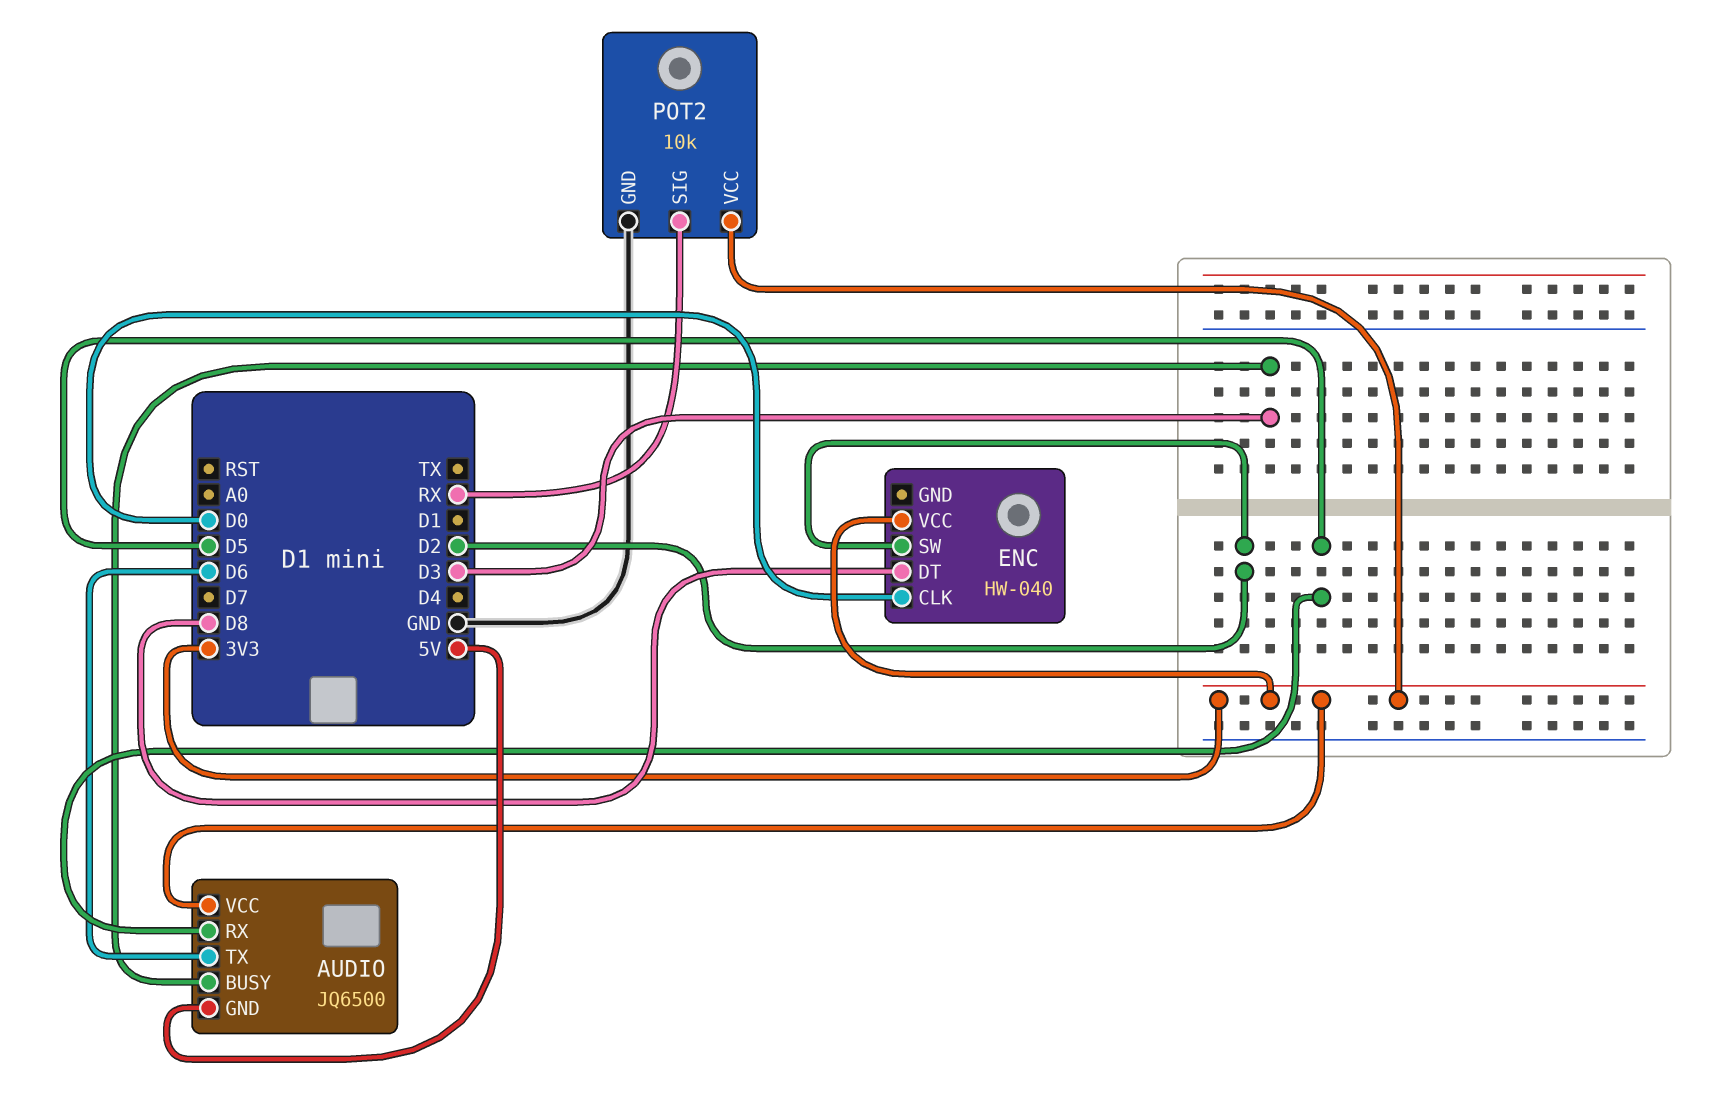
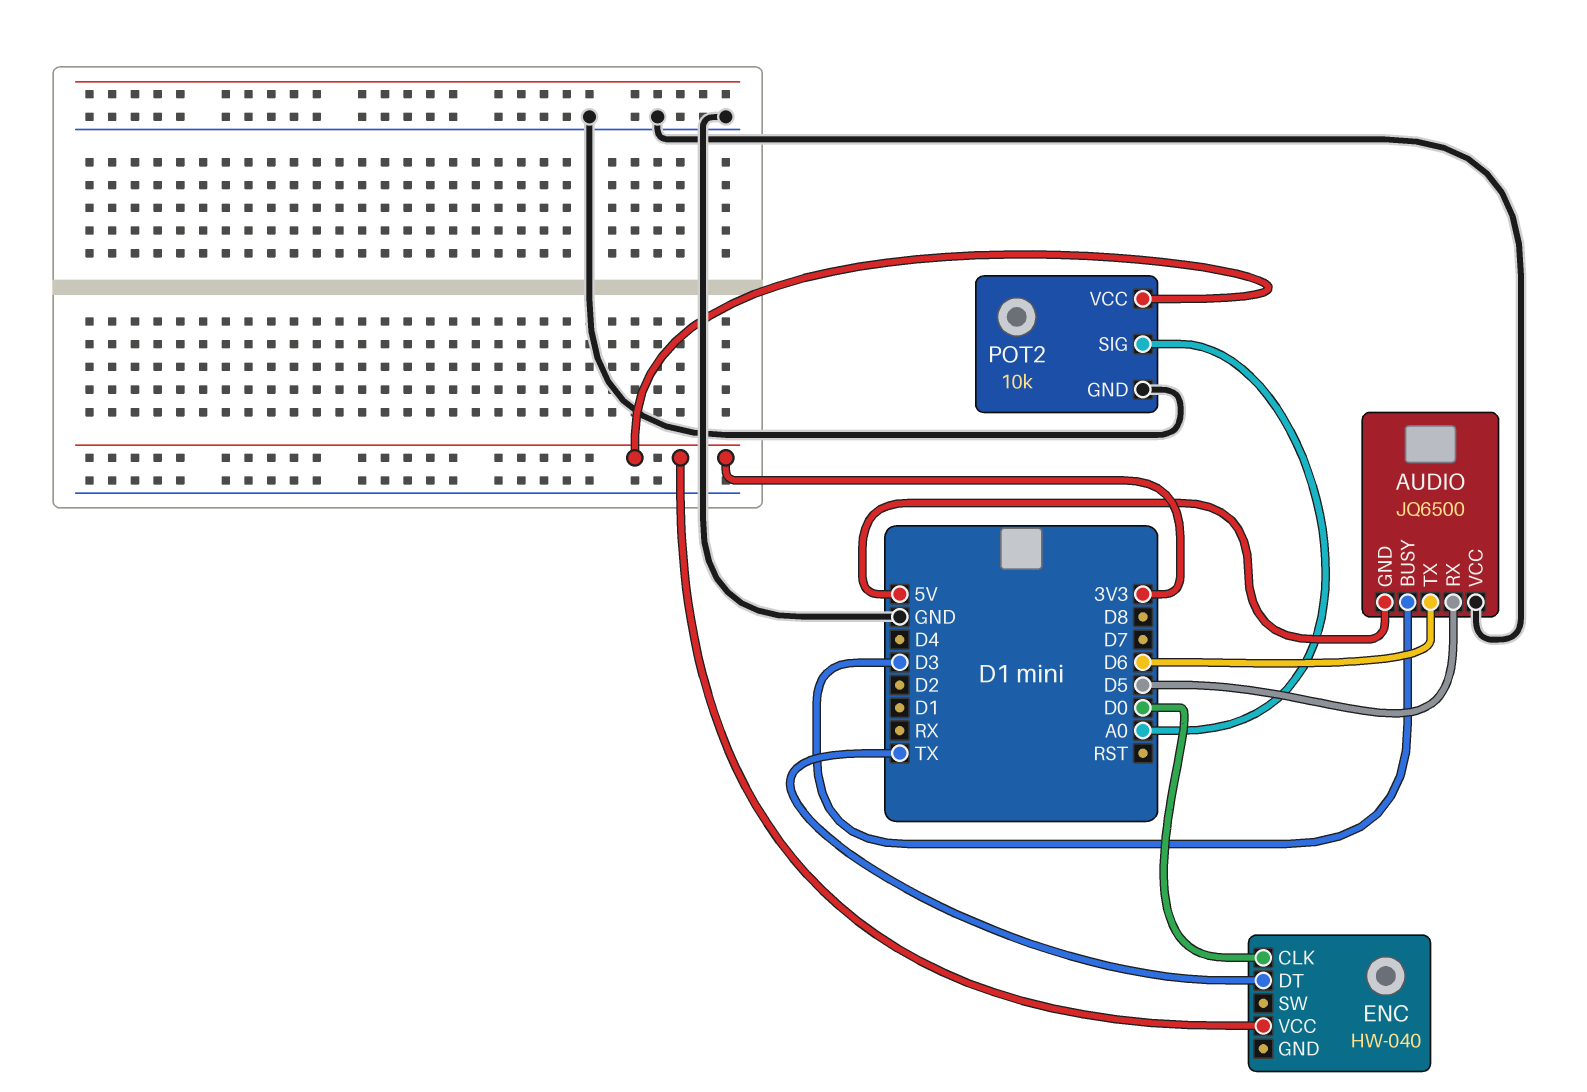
AUDIO pin VCC: 3V3 -> GND
ENC pin DT: D8 -> TX
ENC pin SW: D2 -> none
POT2 pin SIG: RX -> A0

